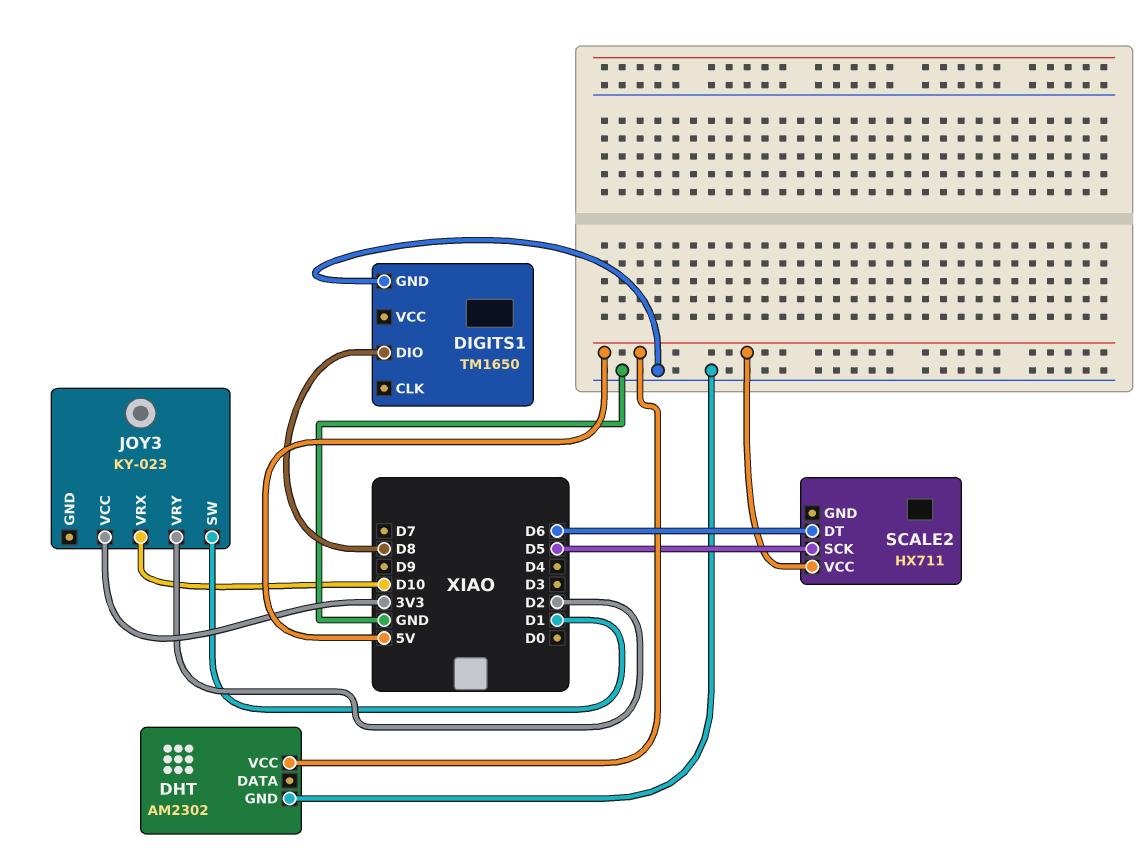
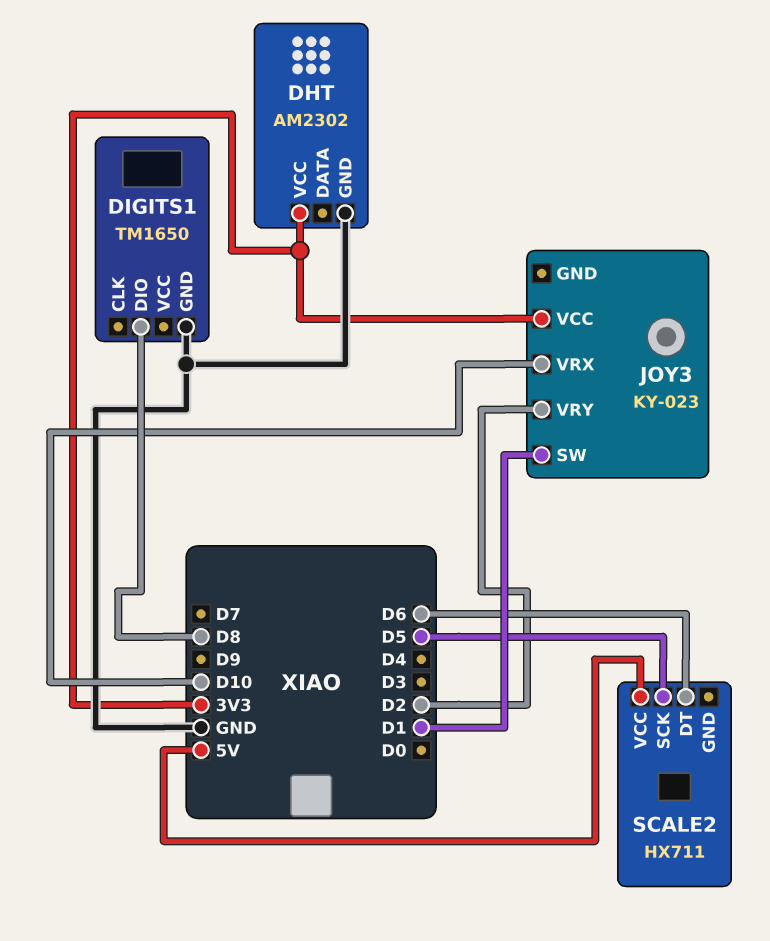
DHT pin VCC: 5V -> 3V3

